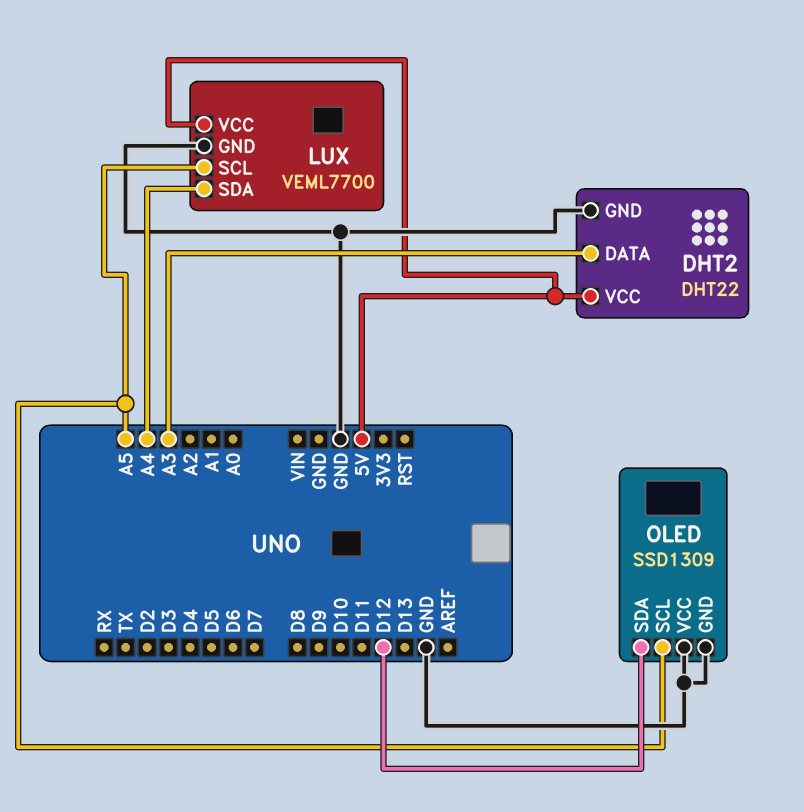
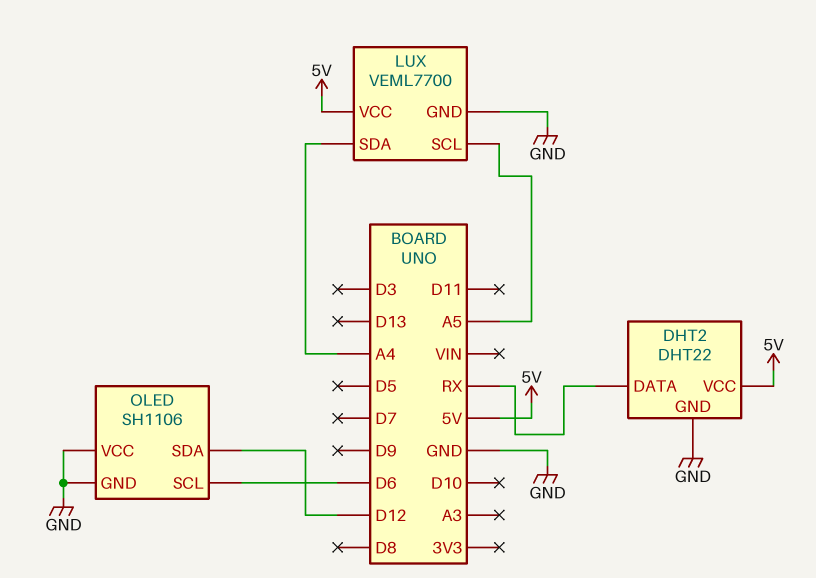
DHT2 pin DATA: A3 -> RX
OLED: SSD1309 -> SH1106
OLED pin SCL: A5 -> D6

